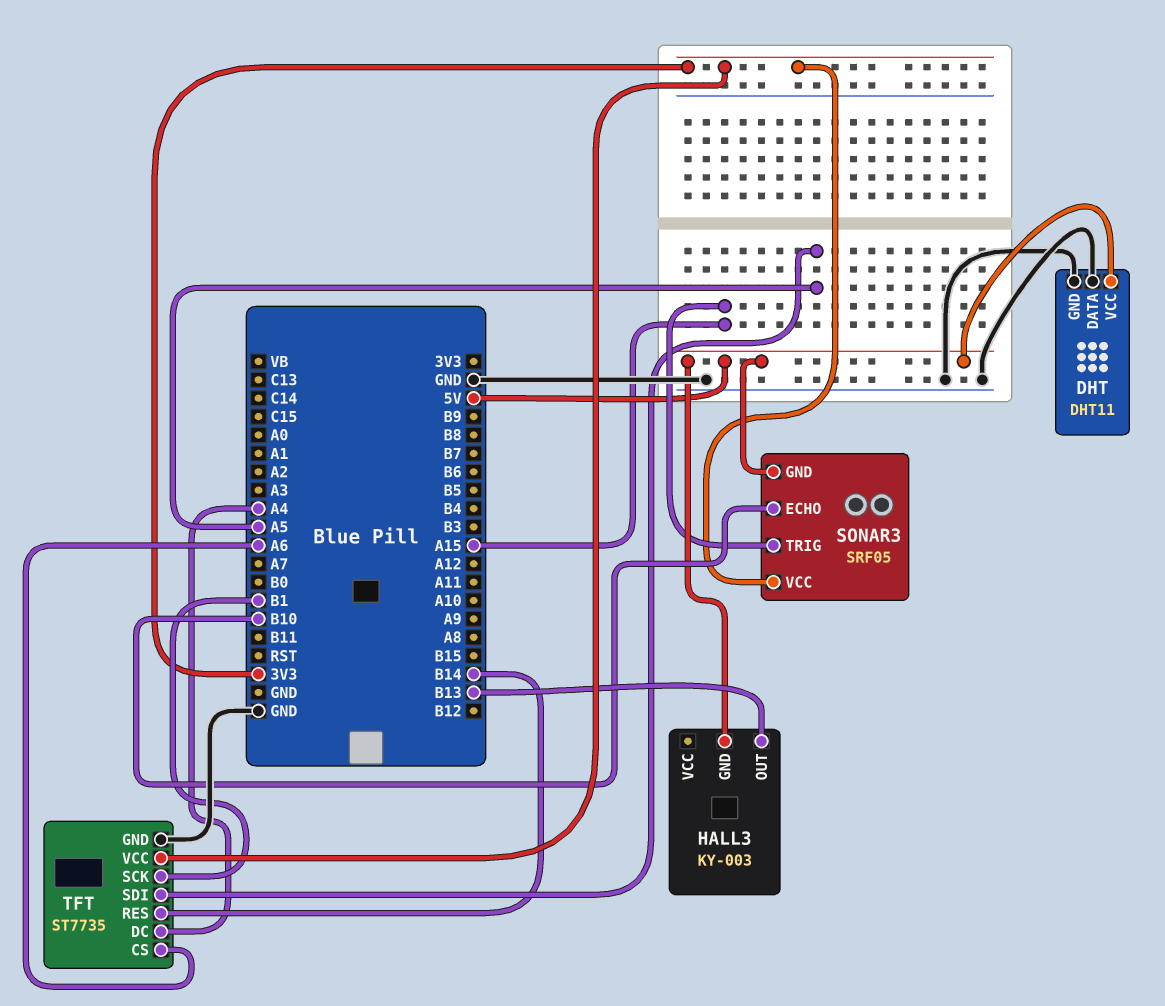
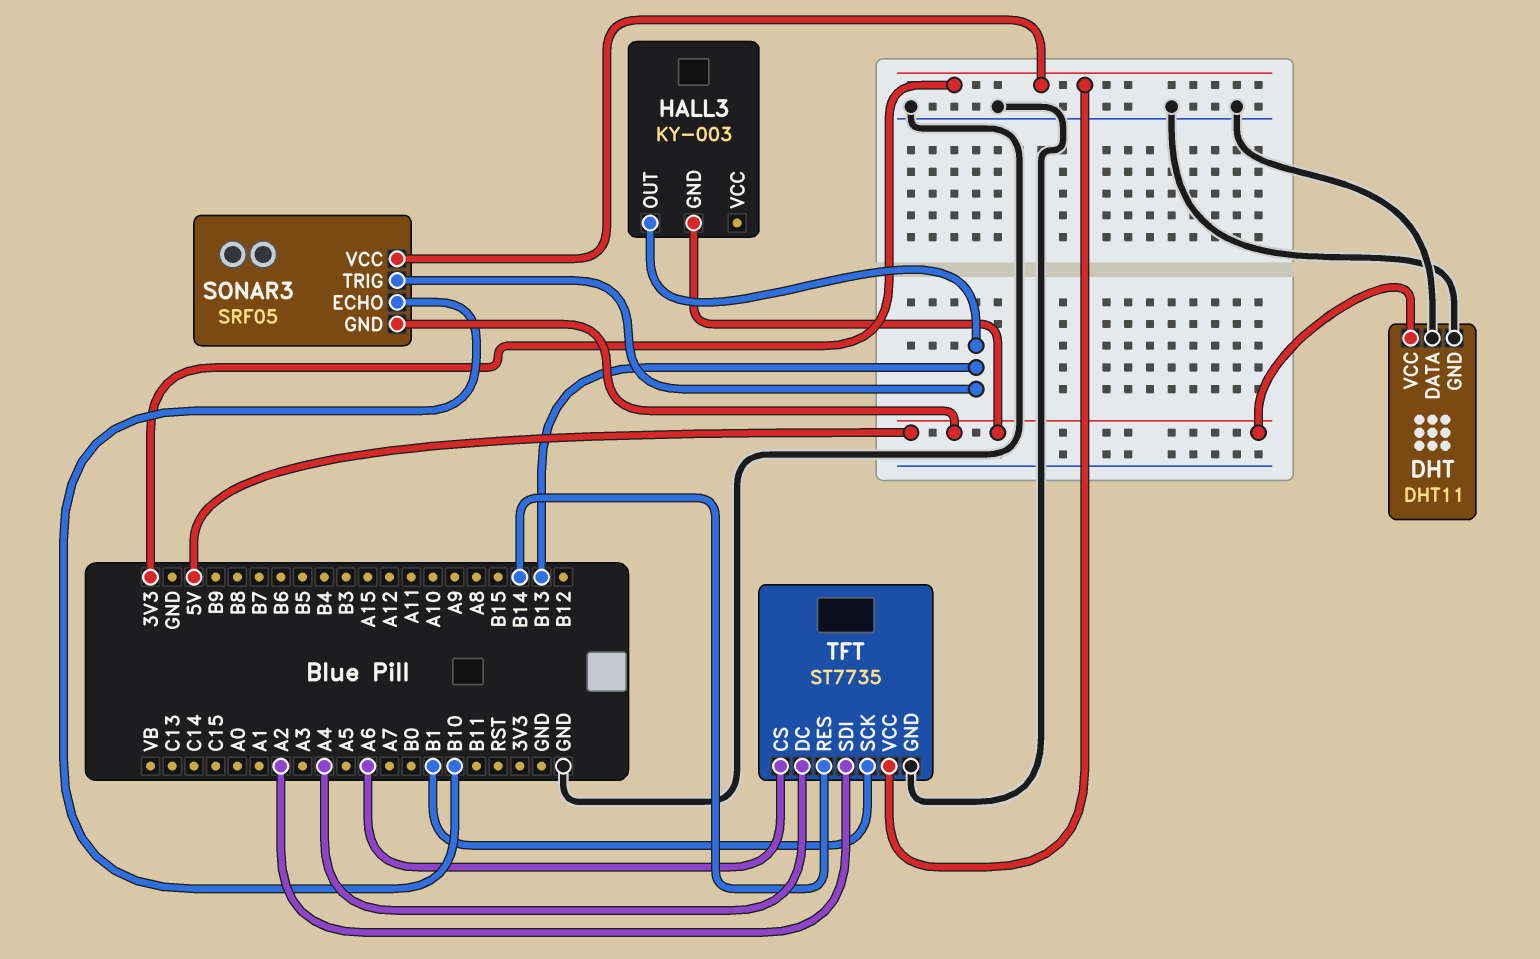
SONAR3 pin TRIG: A15 -> B13
TFT pin SDI: A5 -> A2

